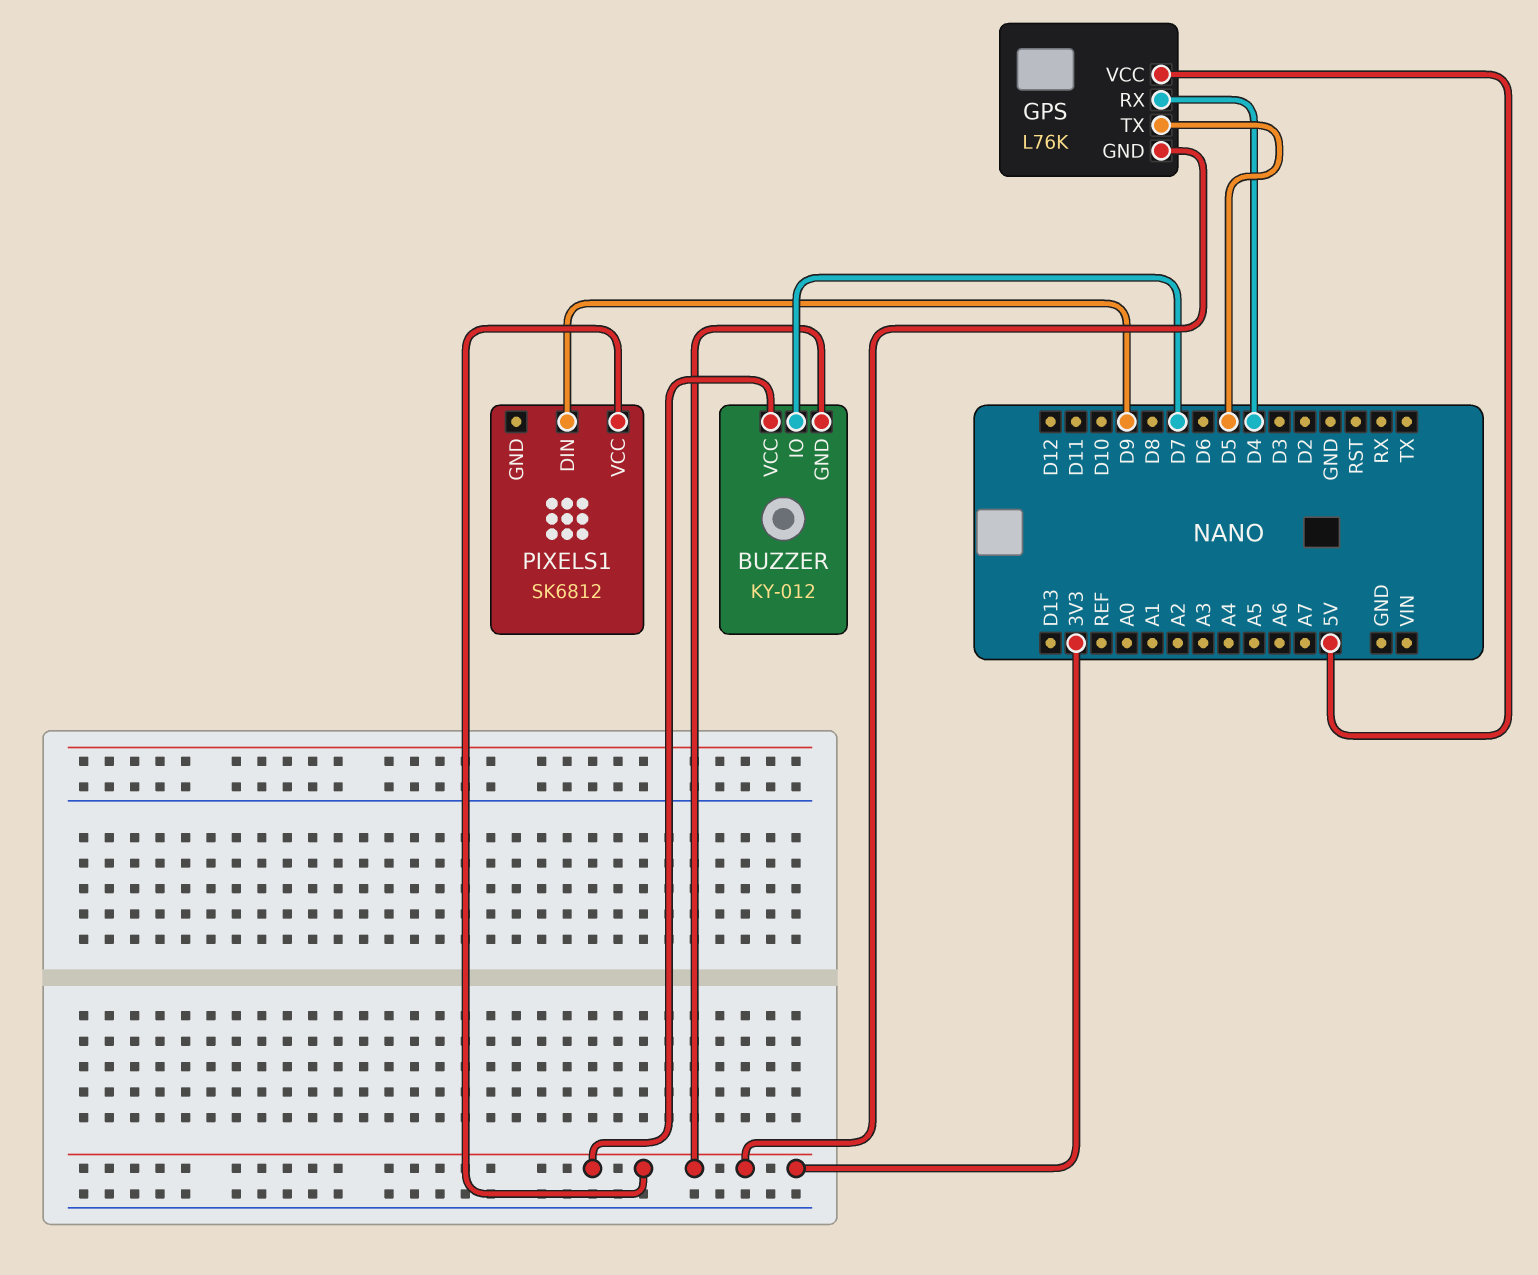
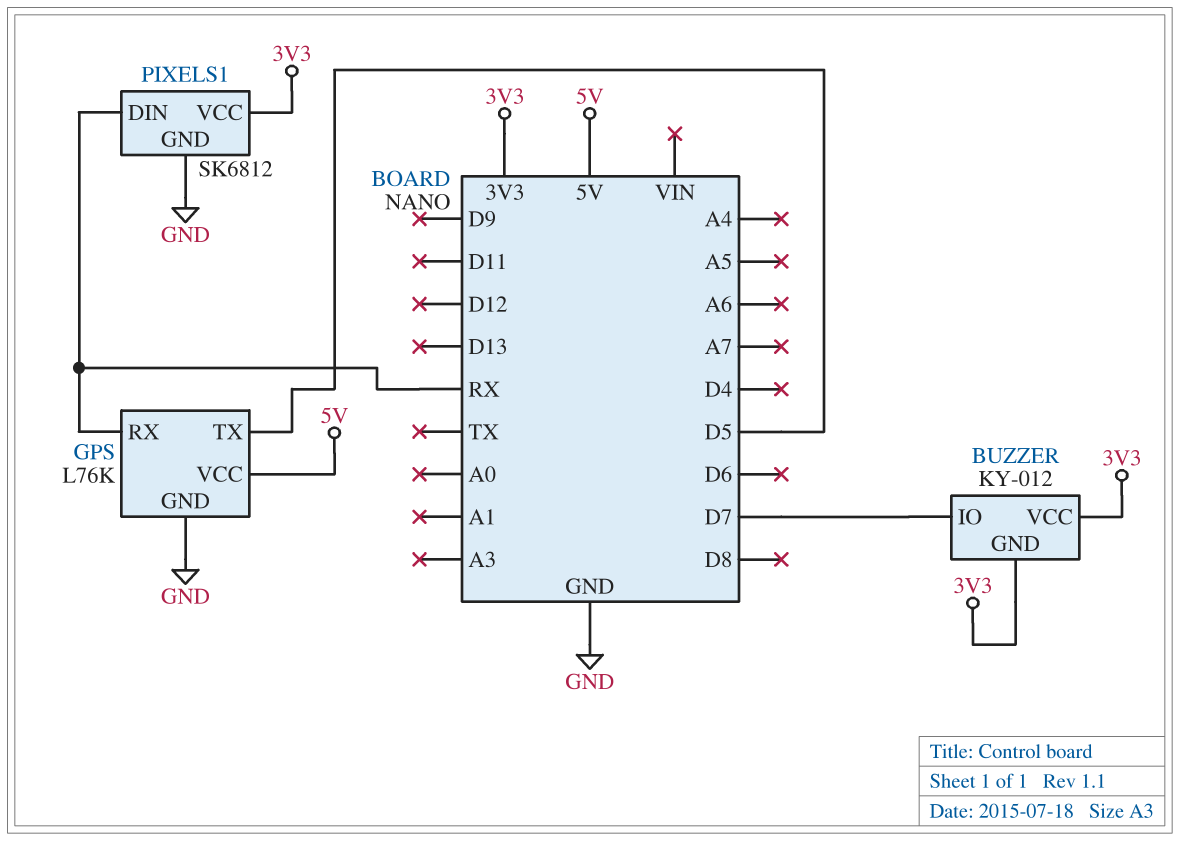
GPS pin GND: 3V3 -> GND
GPS pin RX: D4 -> RX
PIXELS1 pin DIN: D9 -> RX
PIXELS1 pin GND: none -> GND

